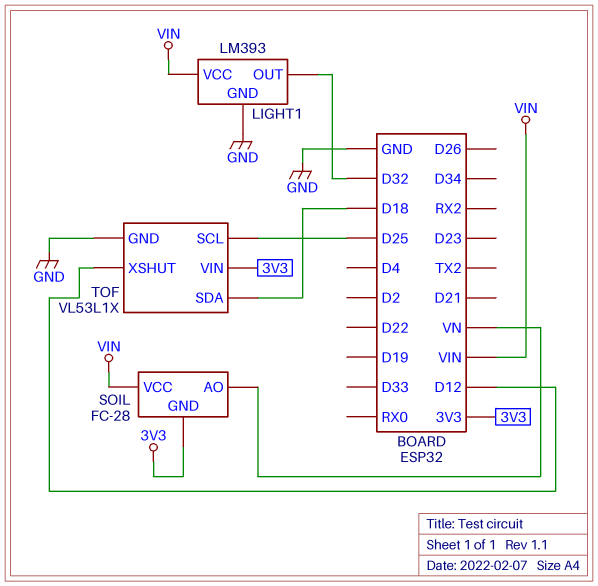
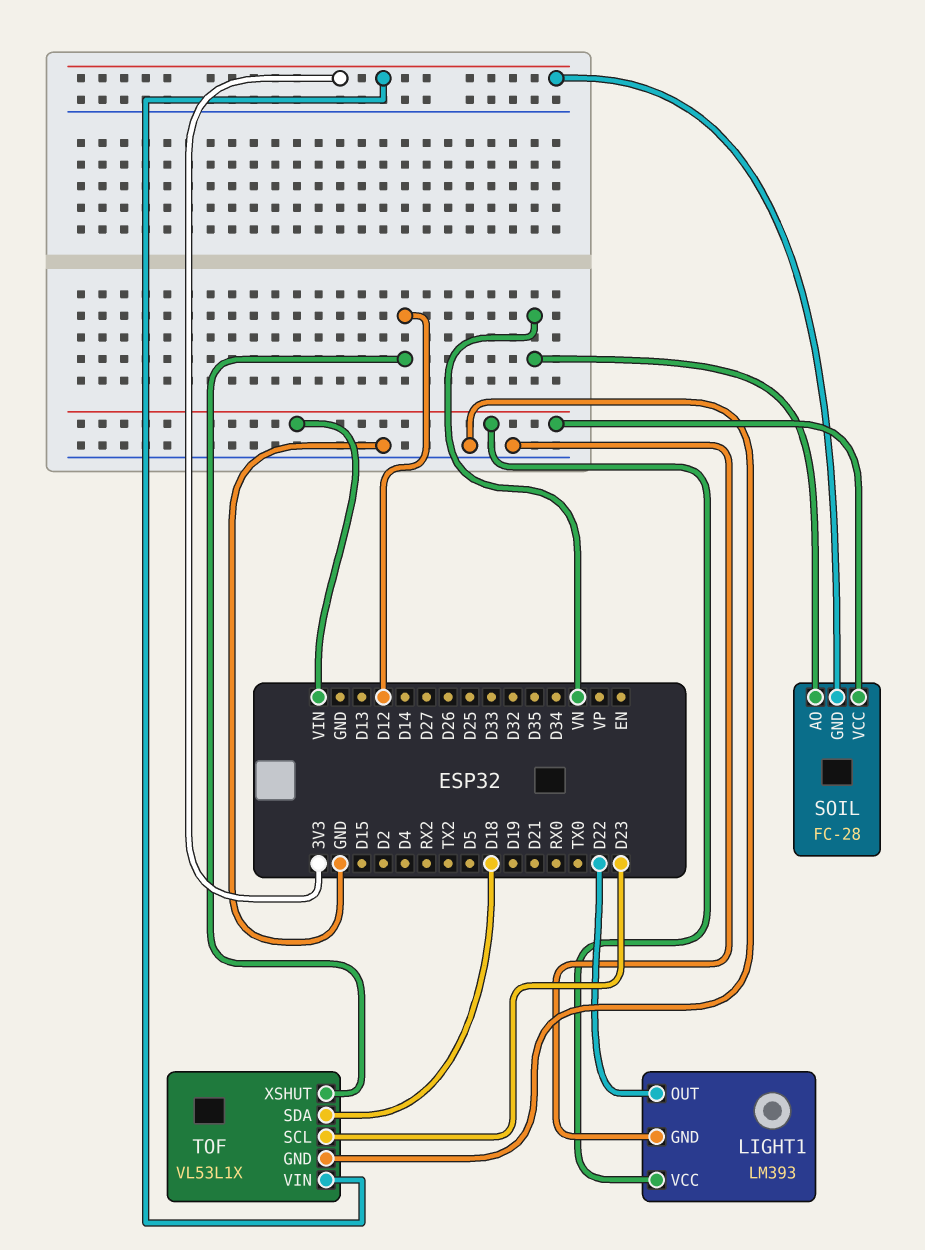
LIGHT1 pin OUT: D32 -> D22
TOF pin SCL: D25 -> D23

